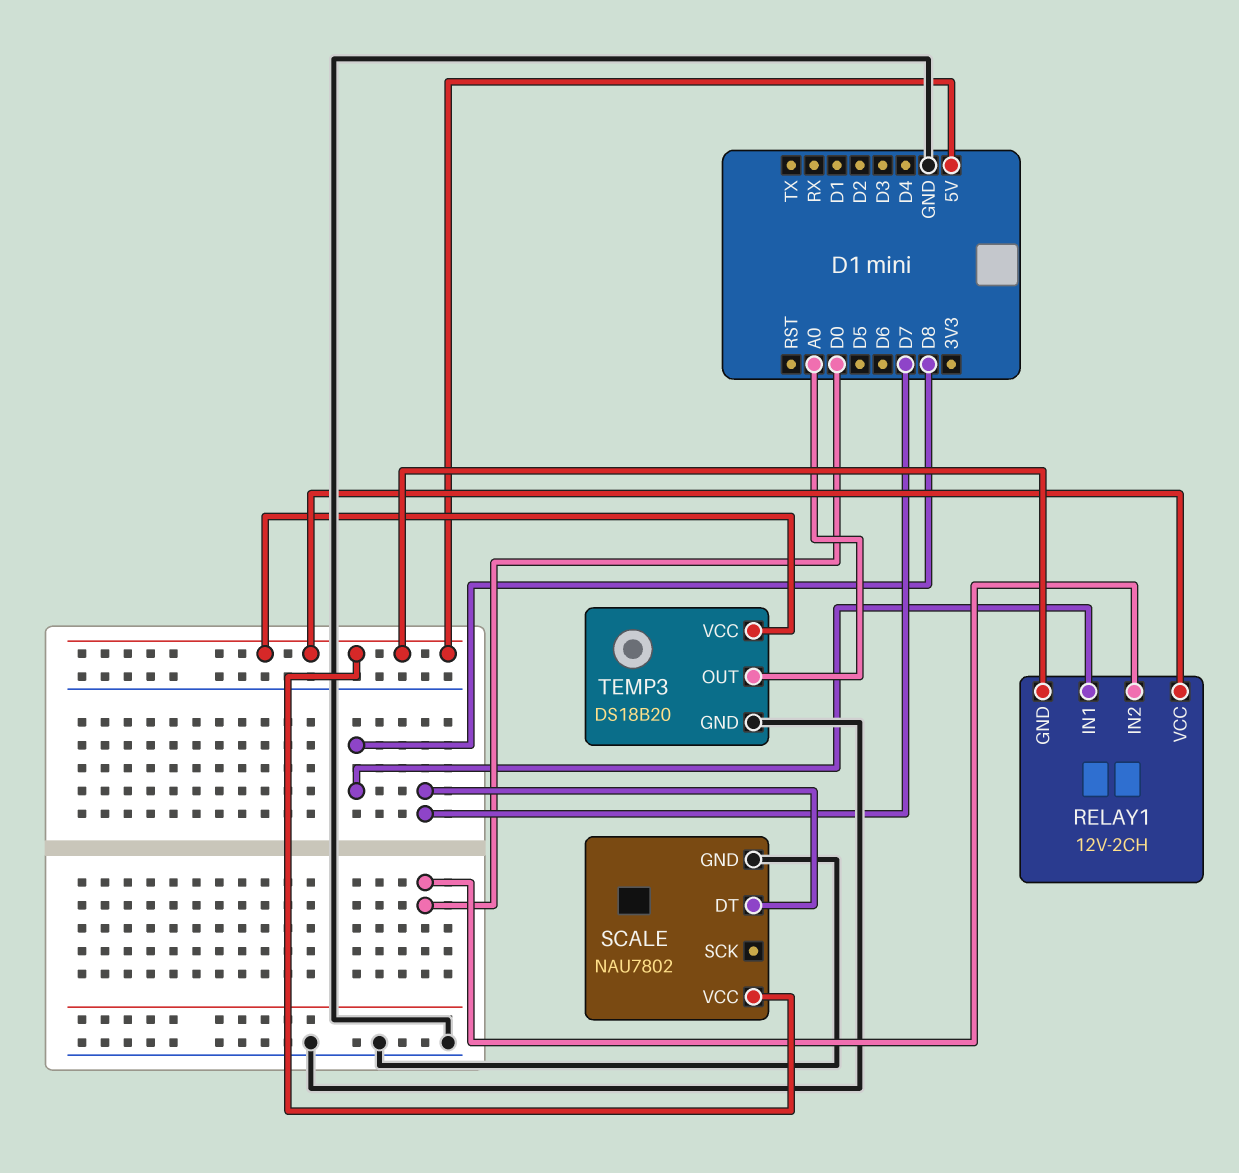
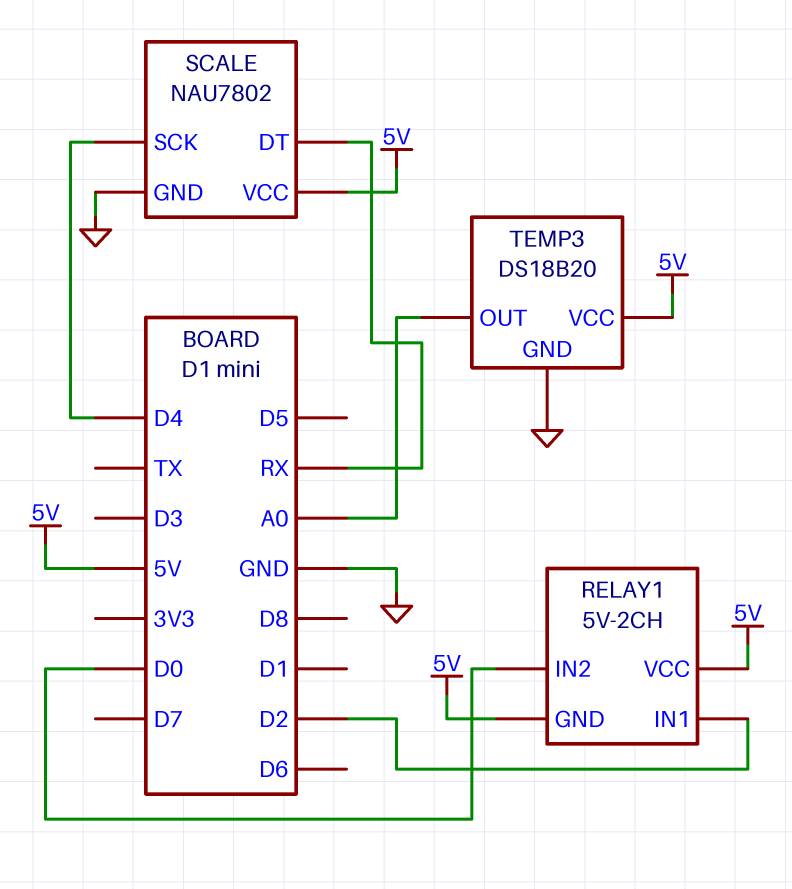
RELAY1: 12V-2CH -> 5V-2CH
RELAY1 pin IN1: D8 -> D2
SCALE pin DT: D7 -> RX
SCALE pin SCK: none -> D4

